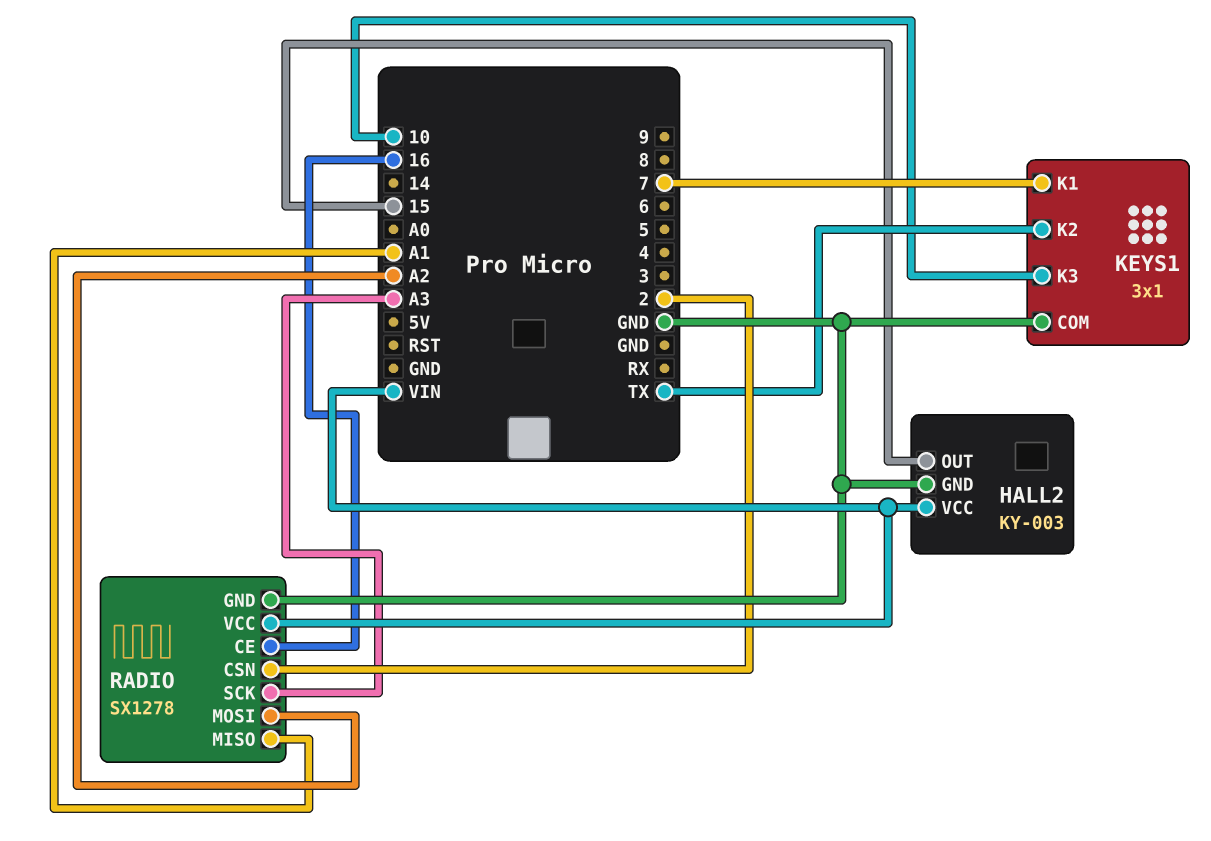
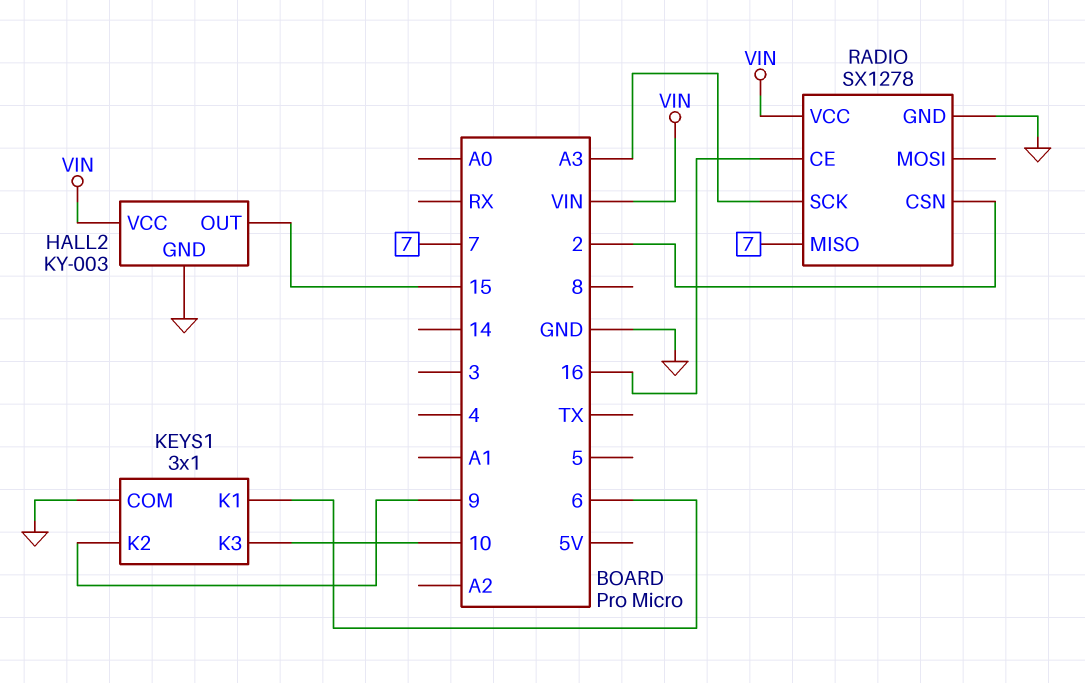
KEYS1 pin K1: 7 -> 6
KEYS1 pin K2: TX -> 9
RADIO pin MISO: A1 -> 7
RADIO pin MOSI: A2 -> none

